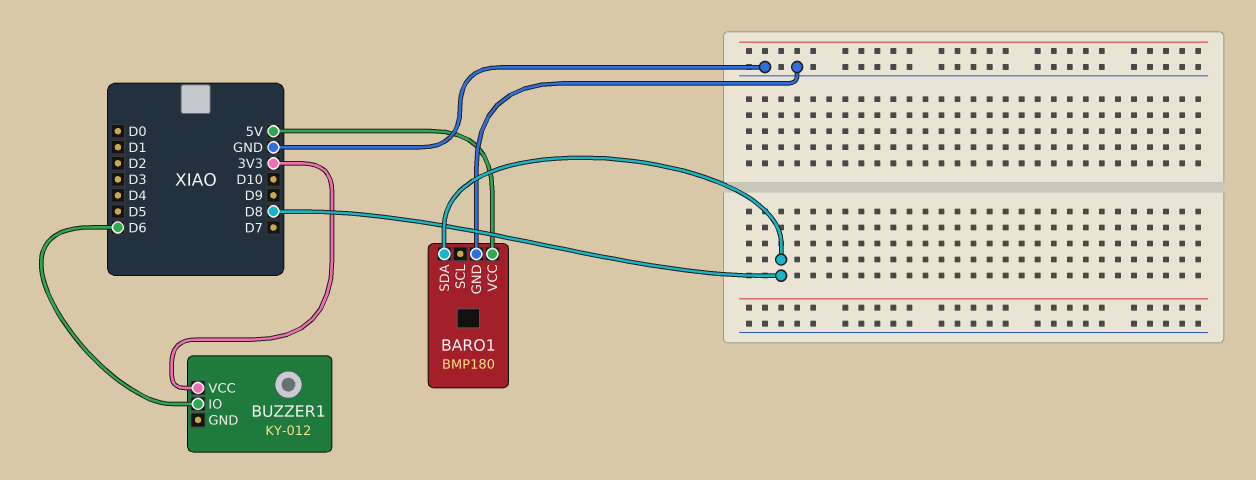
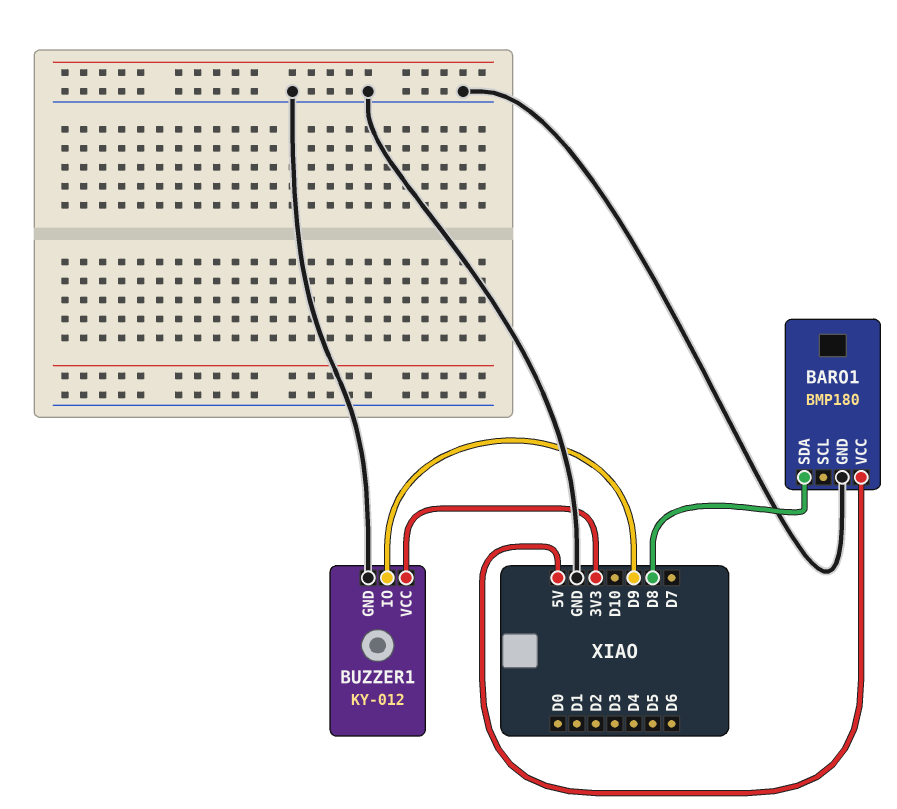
BUZZER1 pin GND: none -> GND
BUZZER1 pin IO: D6 -> D9

